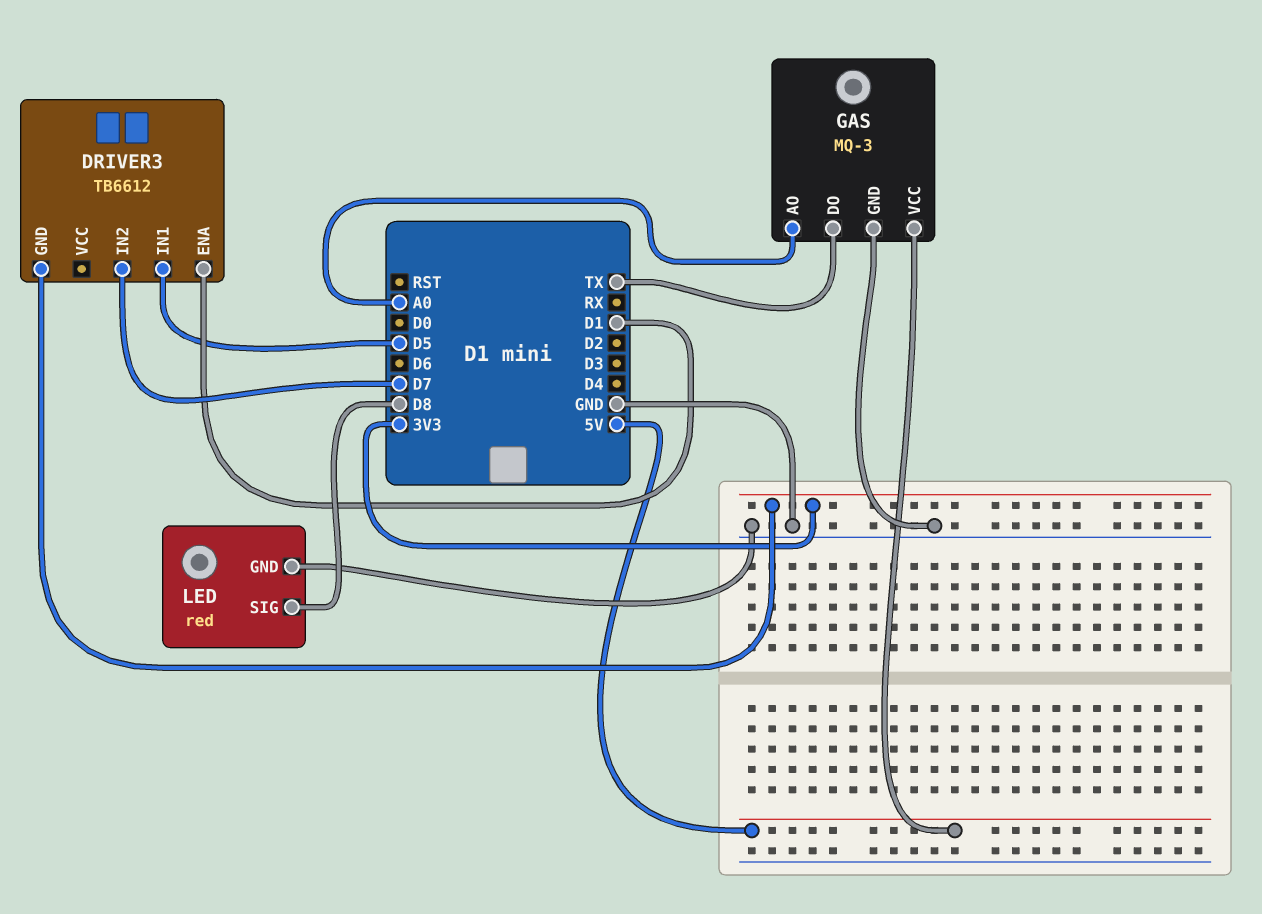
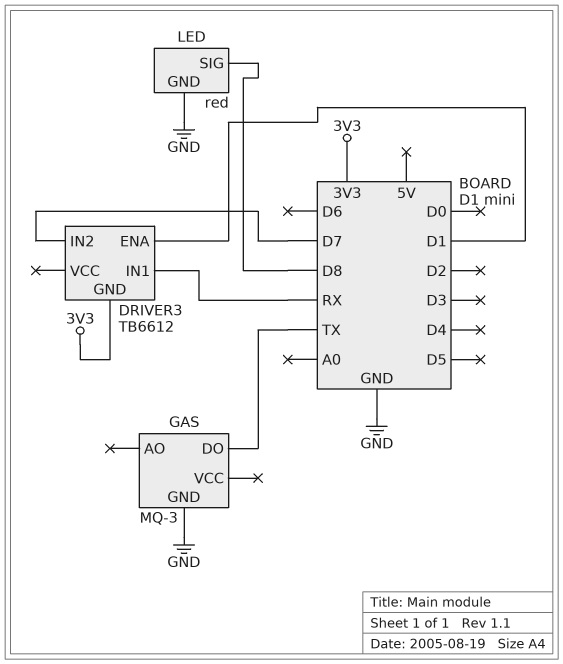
DRIVER3 pin IN1: D5 -> RX
GAS pin AO: A0 -> none
GAS pin VCC: 5V -> none

